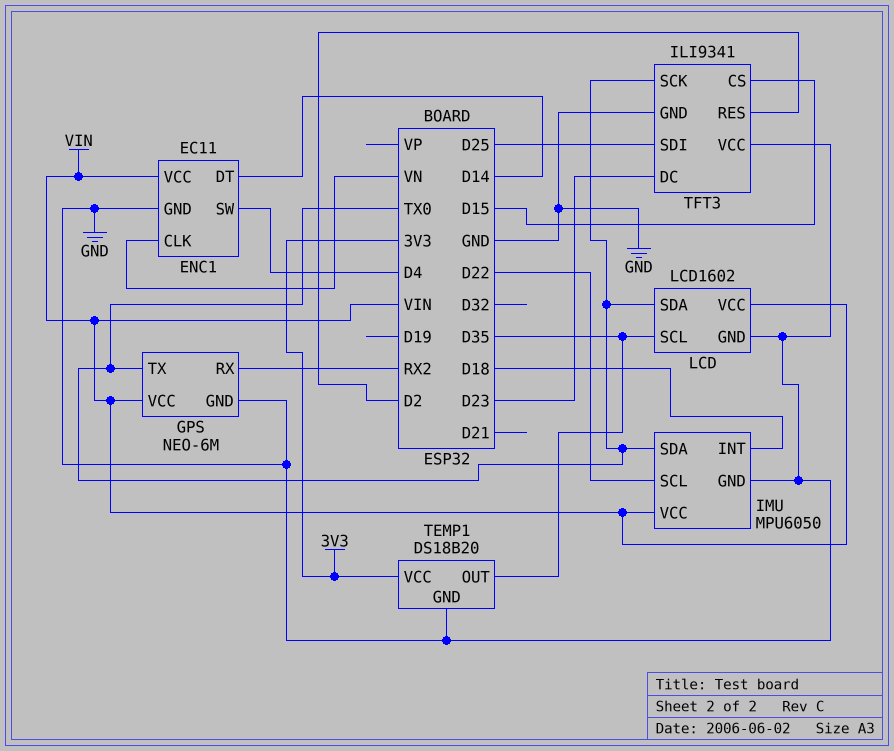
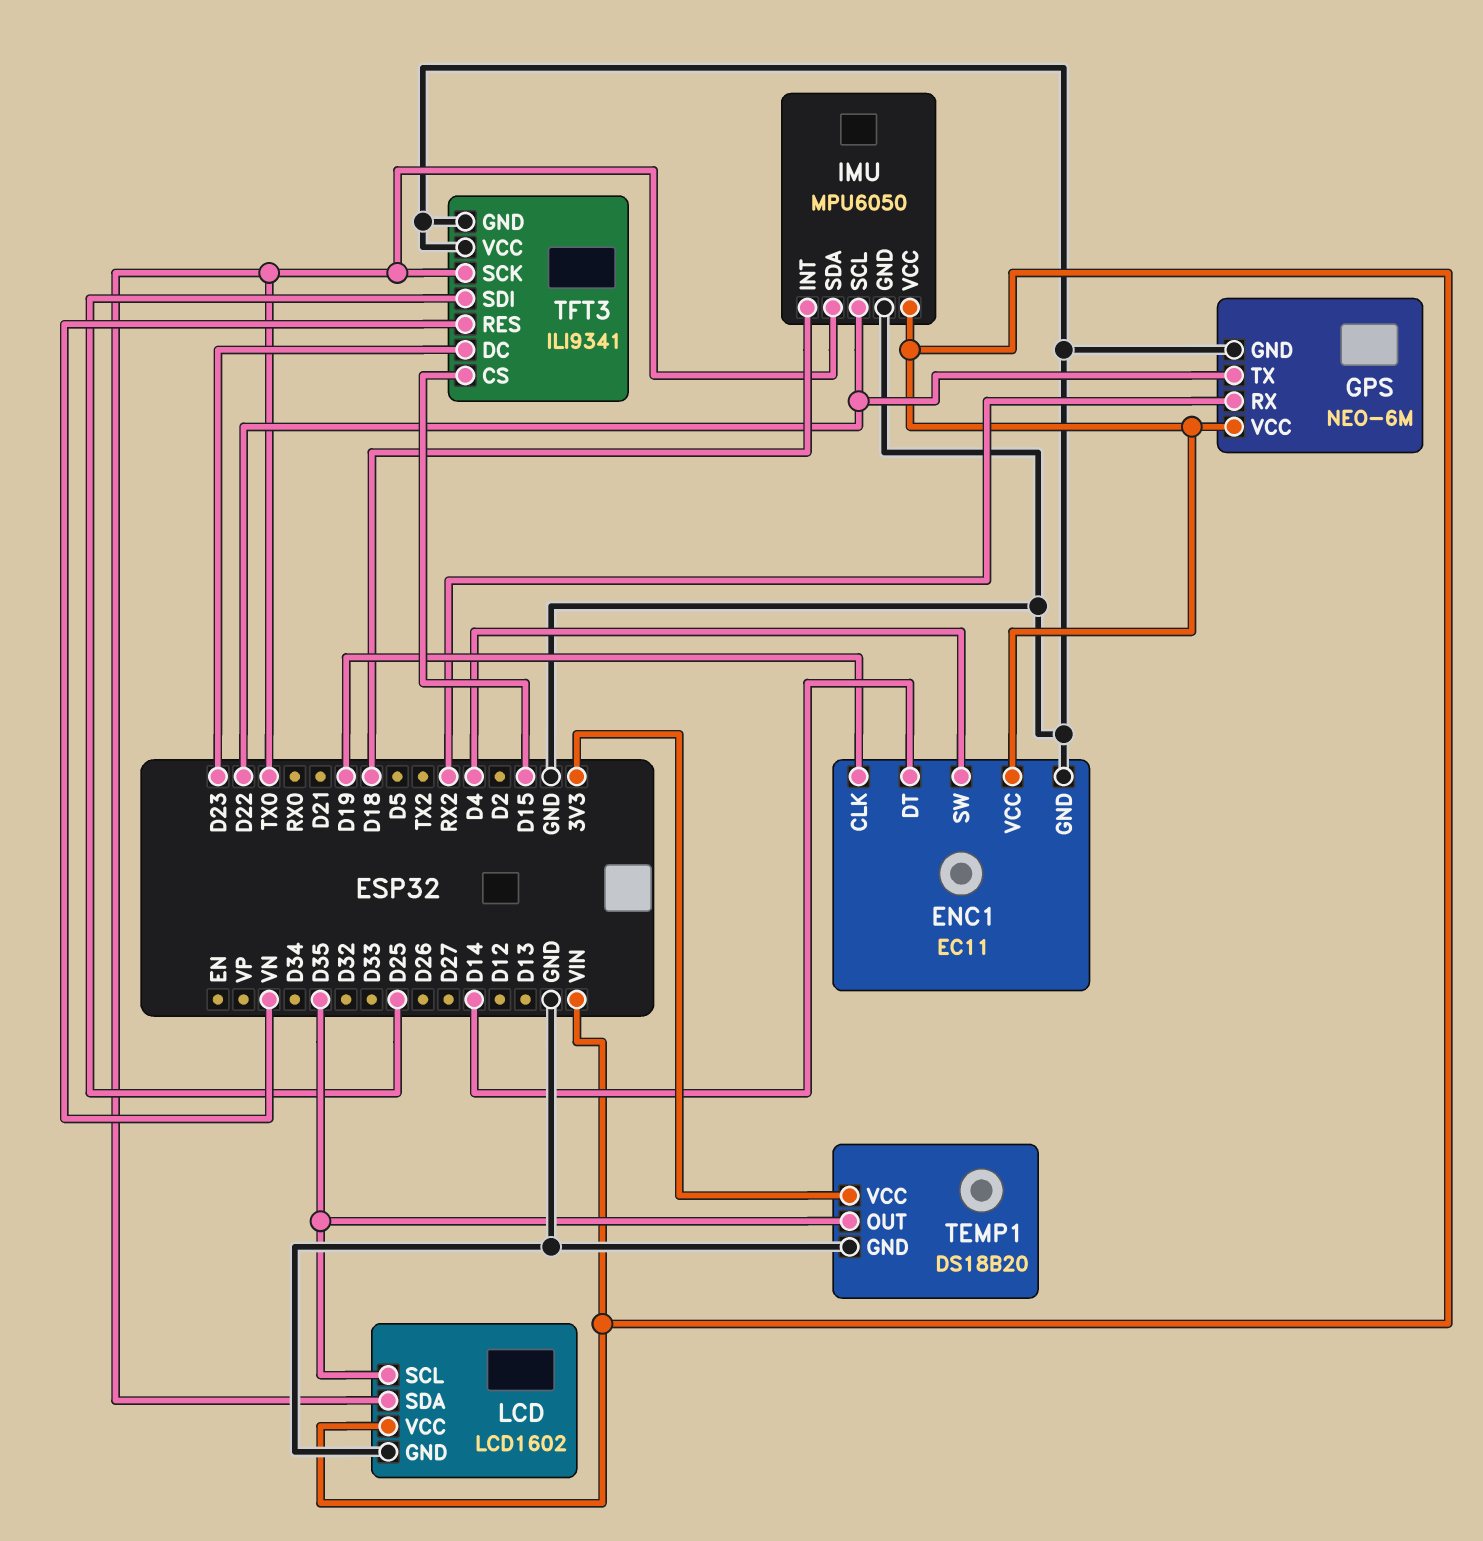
ENC1 pin CLK: VN -> D19
GPS pin TX: TX0 -> D22
TFT3 pin RES: D2 -> VN

